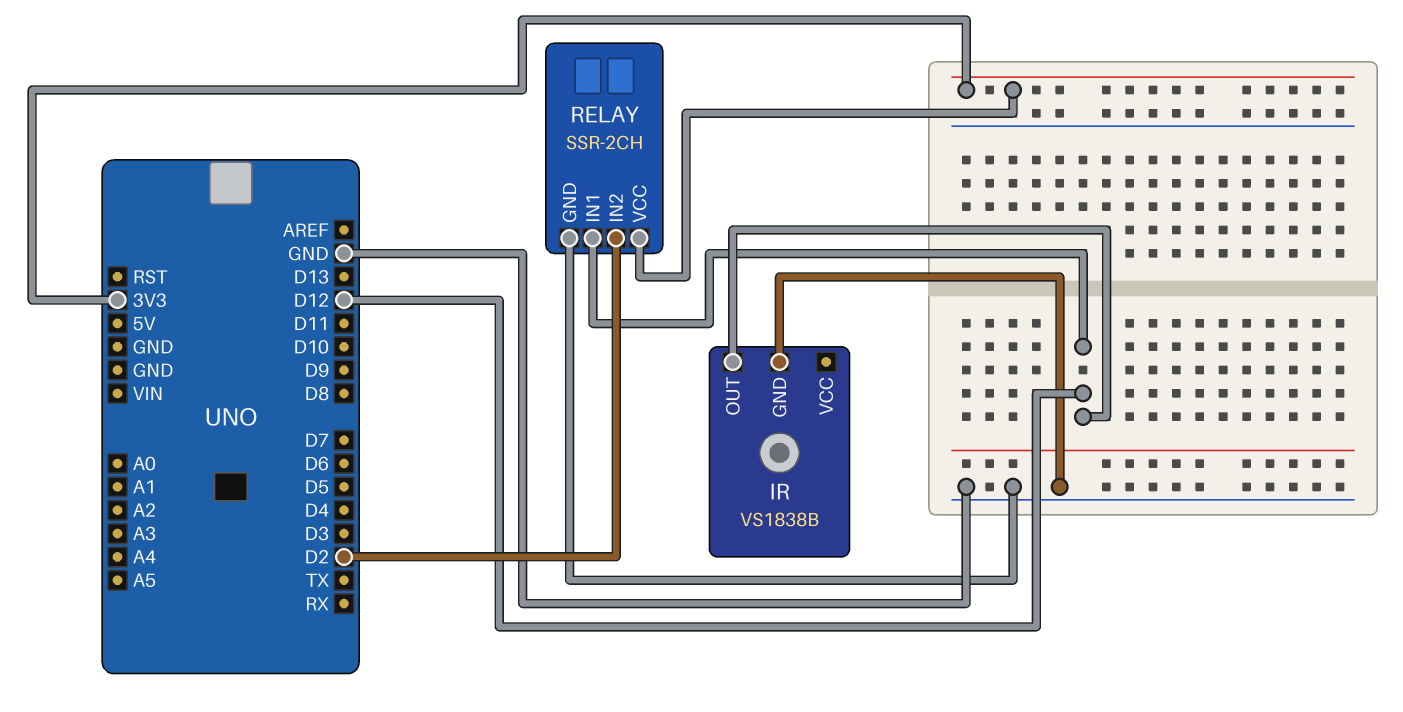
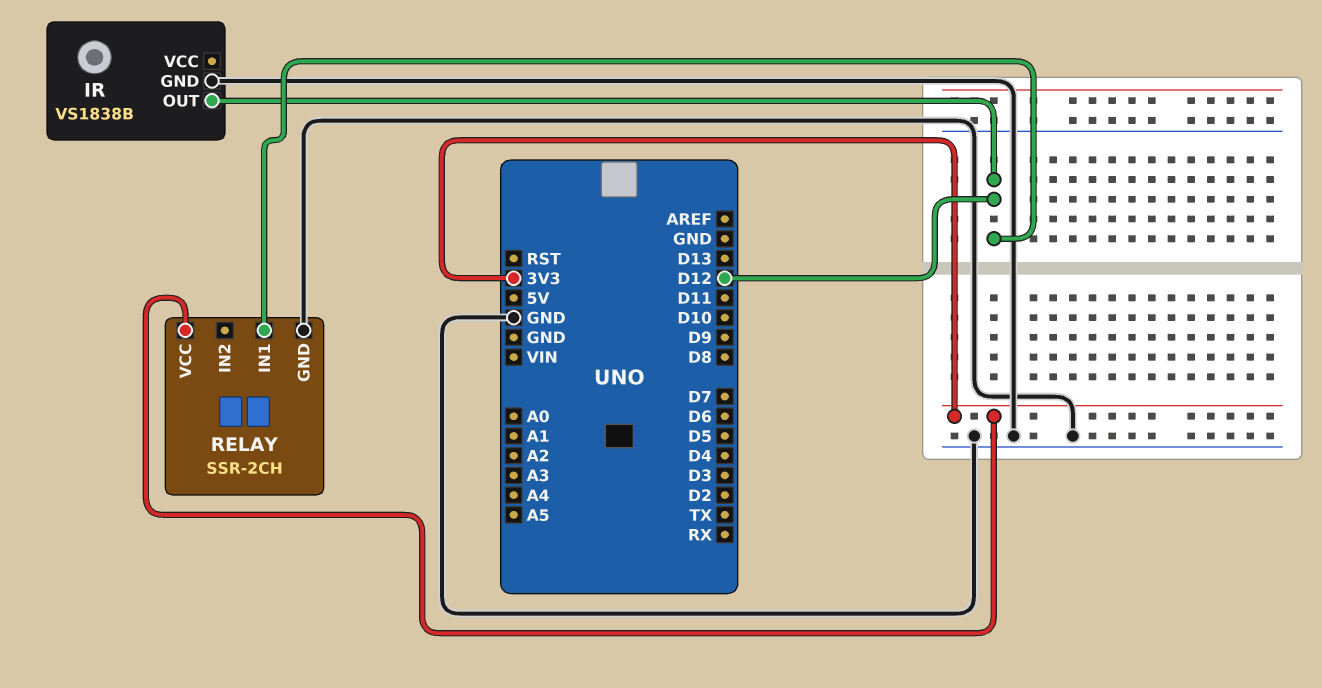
RELAY pin IN2: D2 -> none

